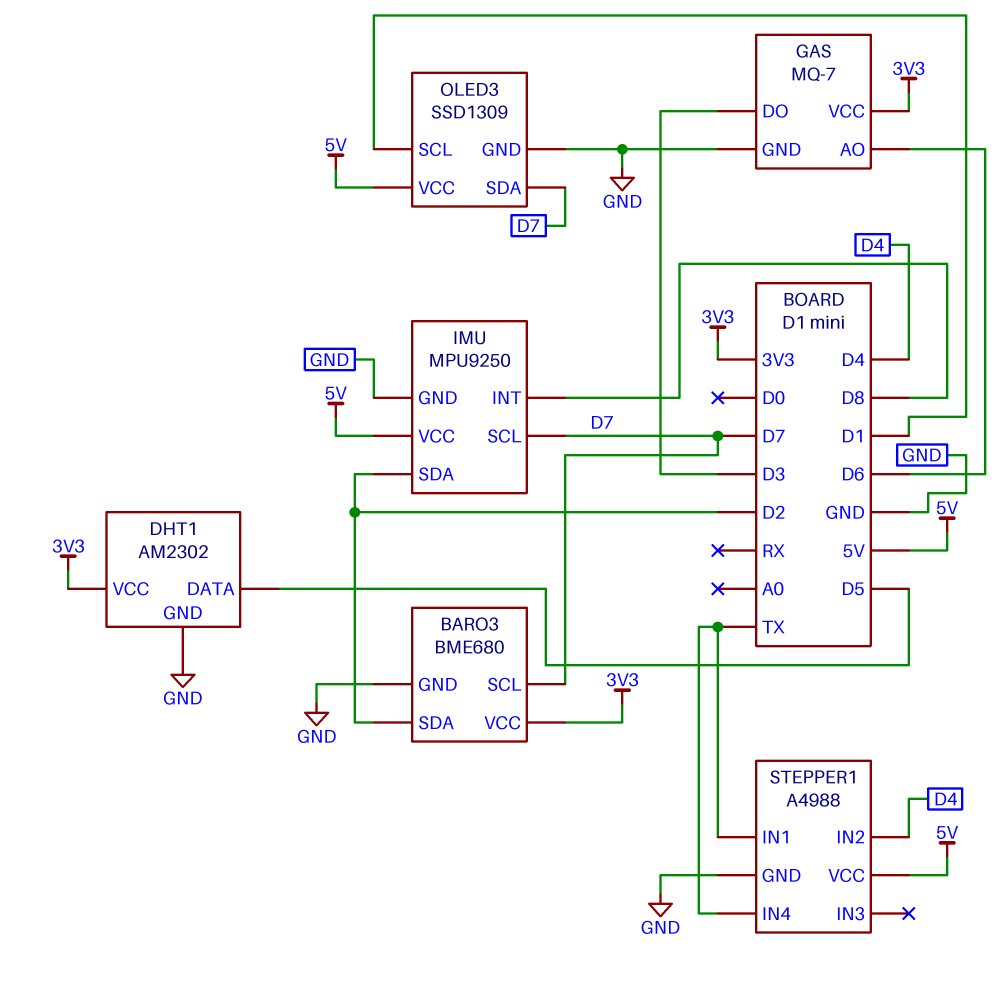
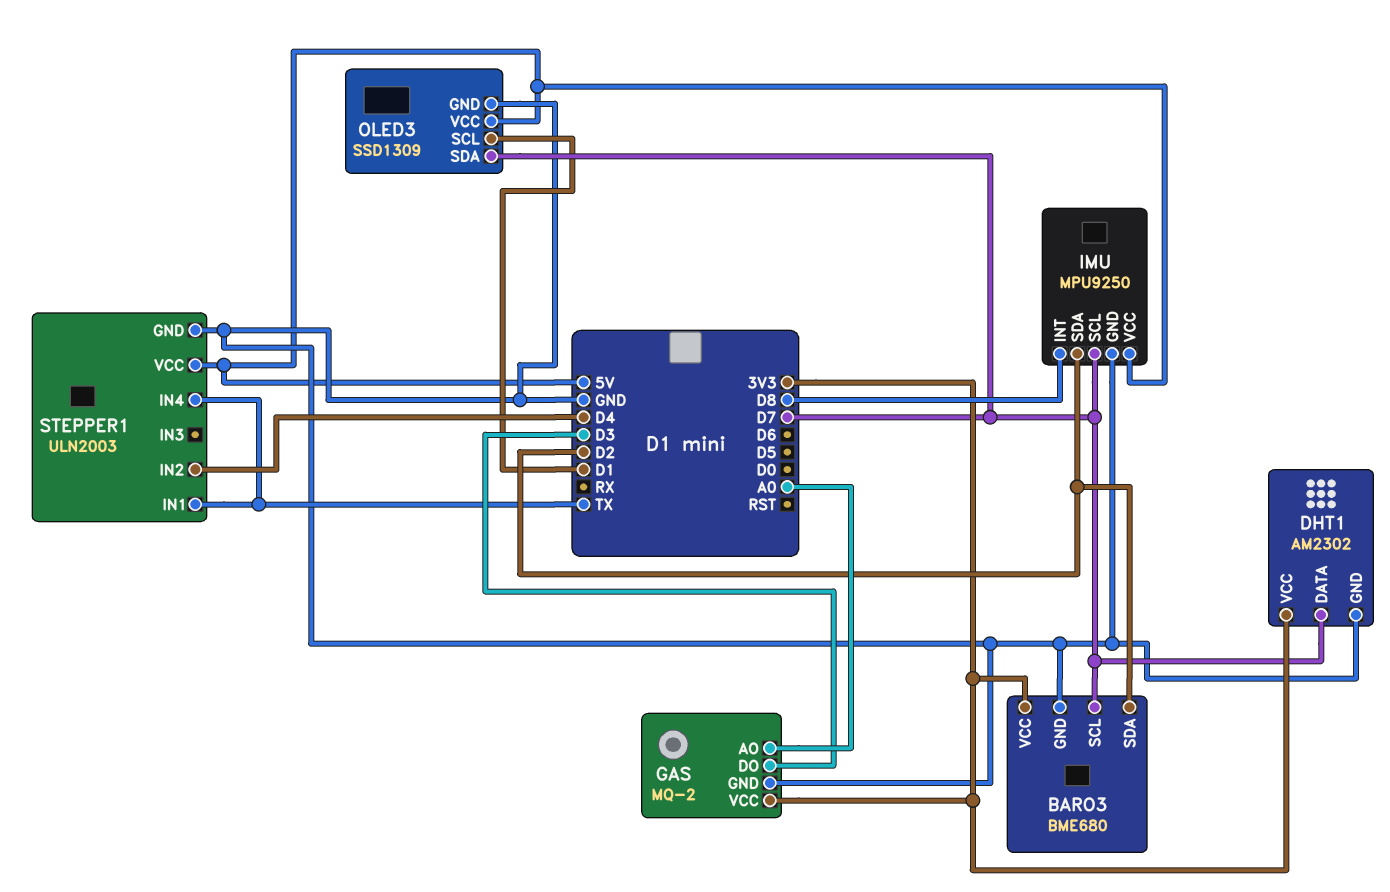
DHT1 pin DATA: D5 -> D7
GAS: MQ-7 -> MQ-2
GAS pin AO: D6 -> A0
STEPPER1: A4988 -> ULN2003

